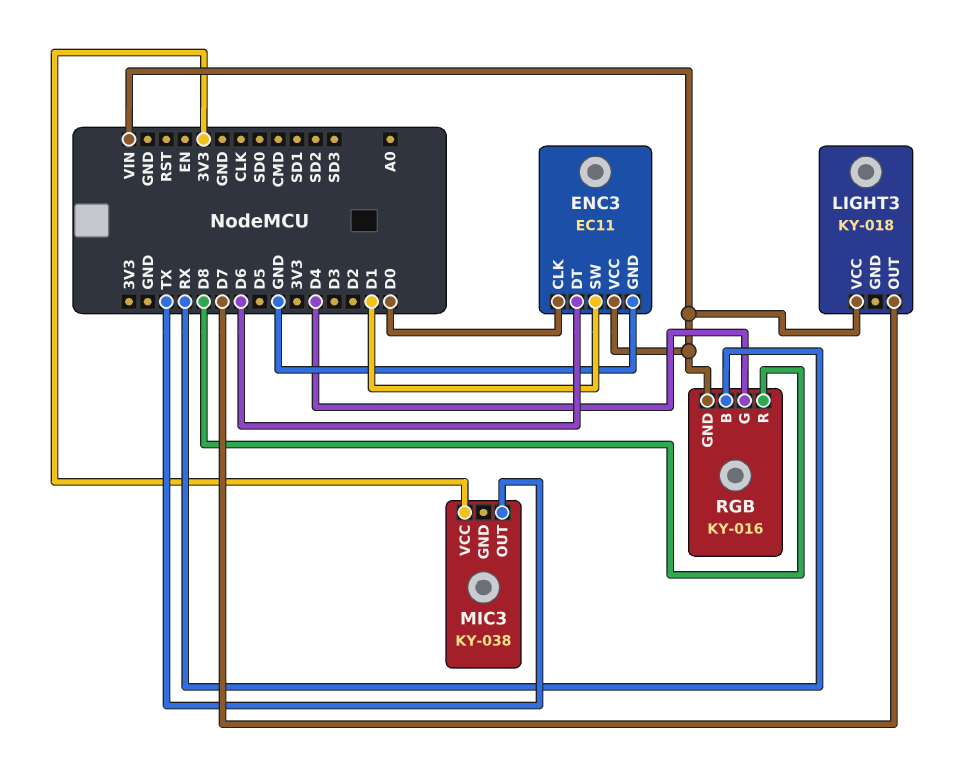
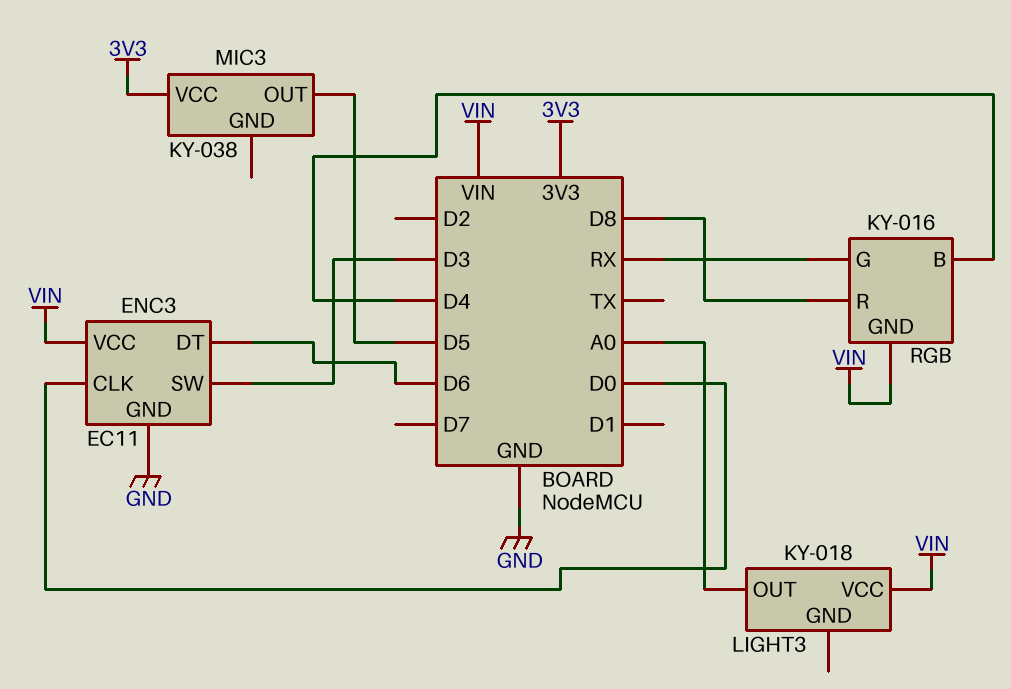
ENC3 pin SW: D1 -> D3
LIGHT3 pin OUT: D7 -> A0
MIC3 pin OUT: TX -> D5
RGB pin B: RX -> D4
RGB pin G: D4 -> RX

